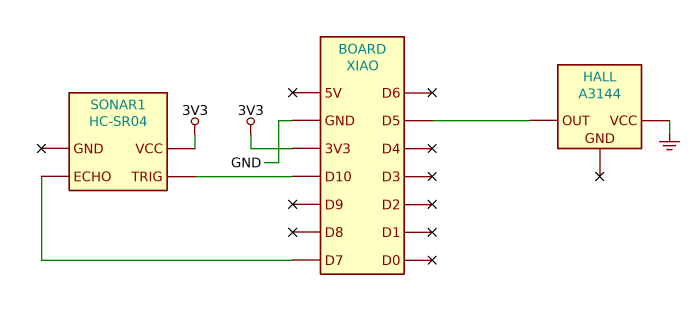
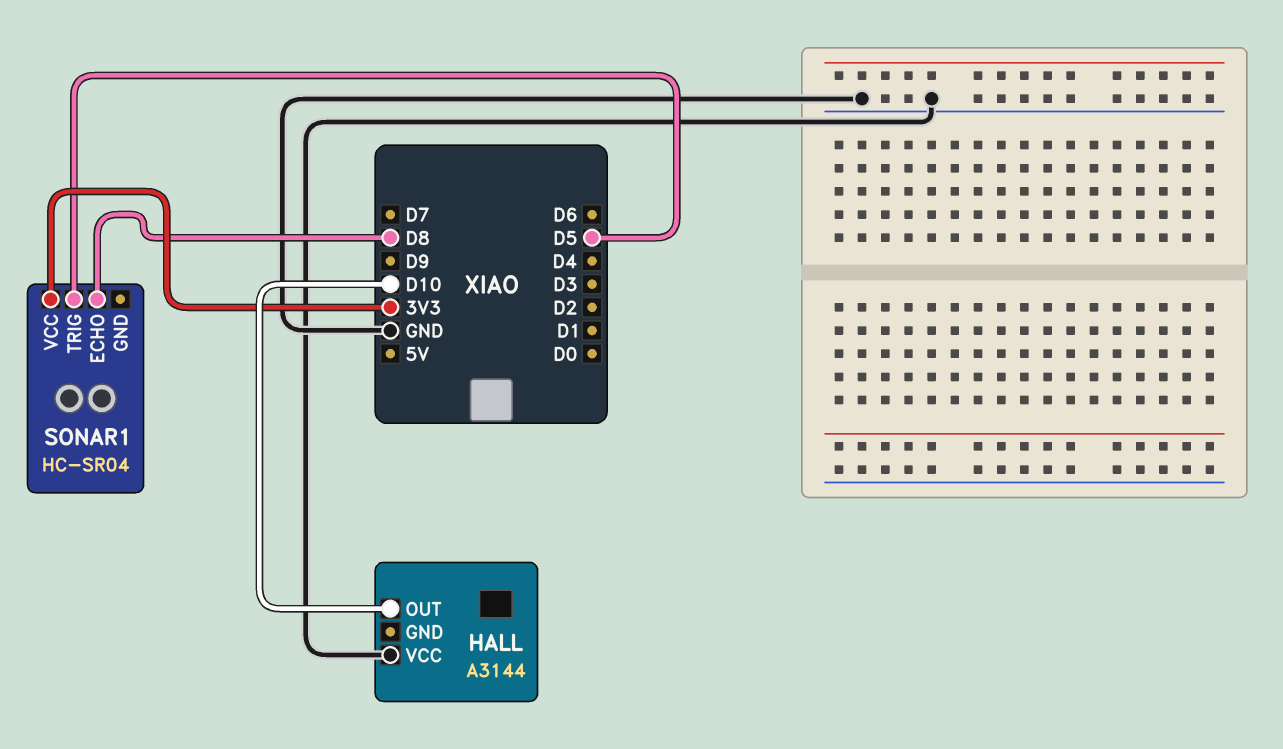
HALL pin OUT: D5 -> D10
SONAR1 pin ECHO: D7 -> D8
SONAR1 pin TRIG: D10 -> D5

